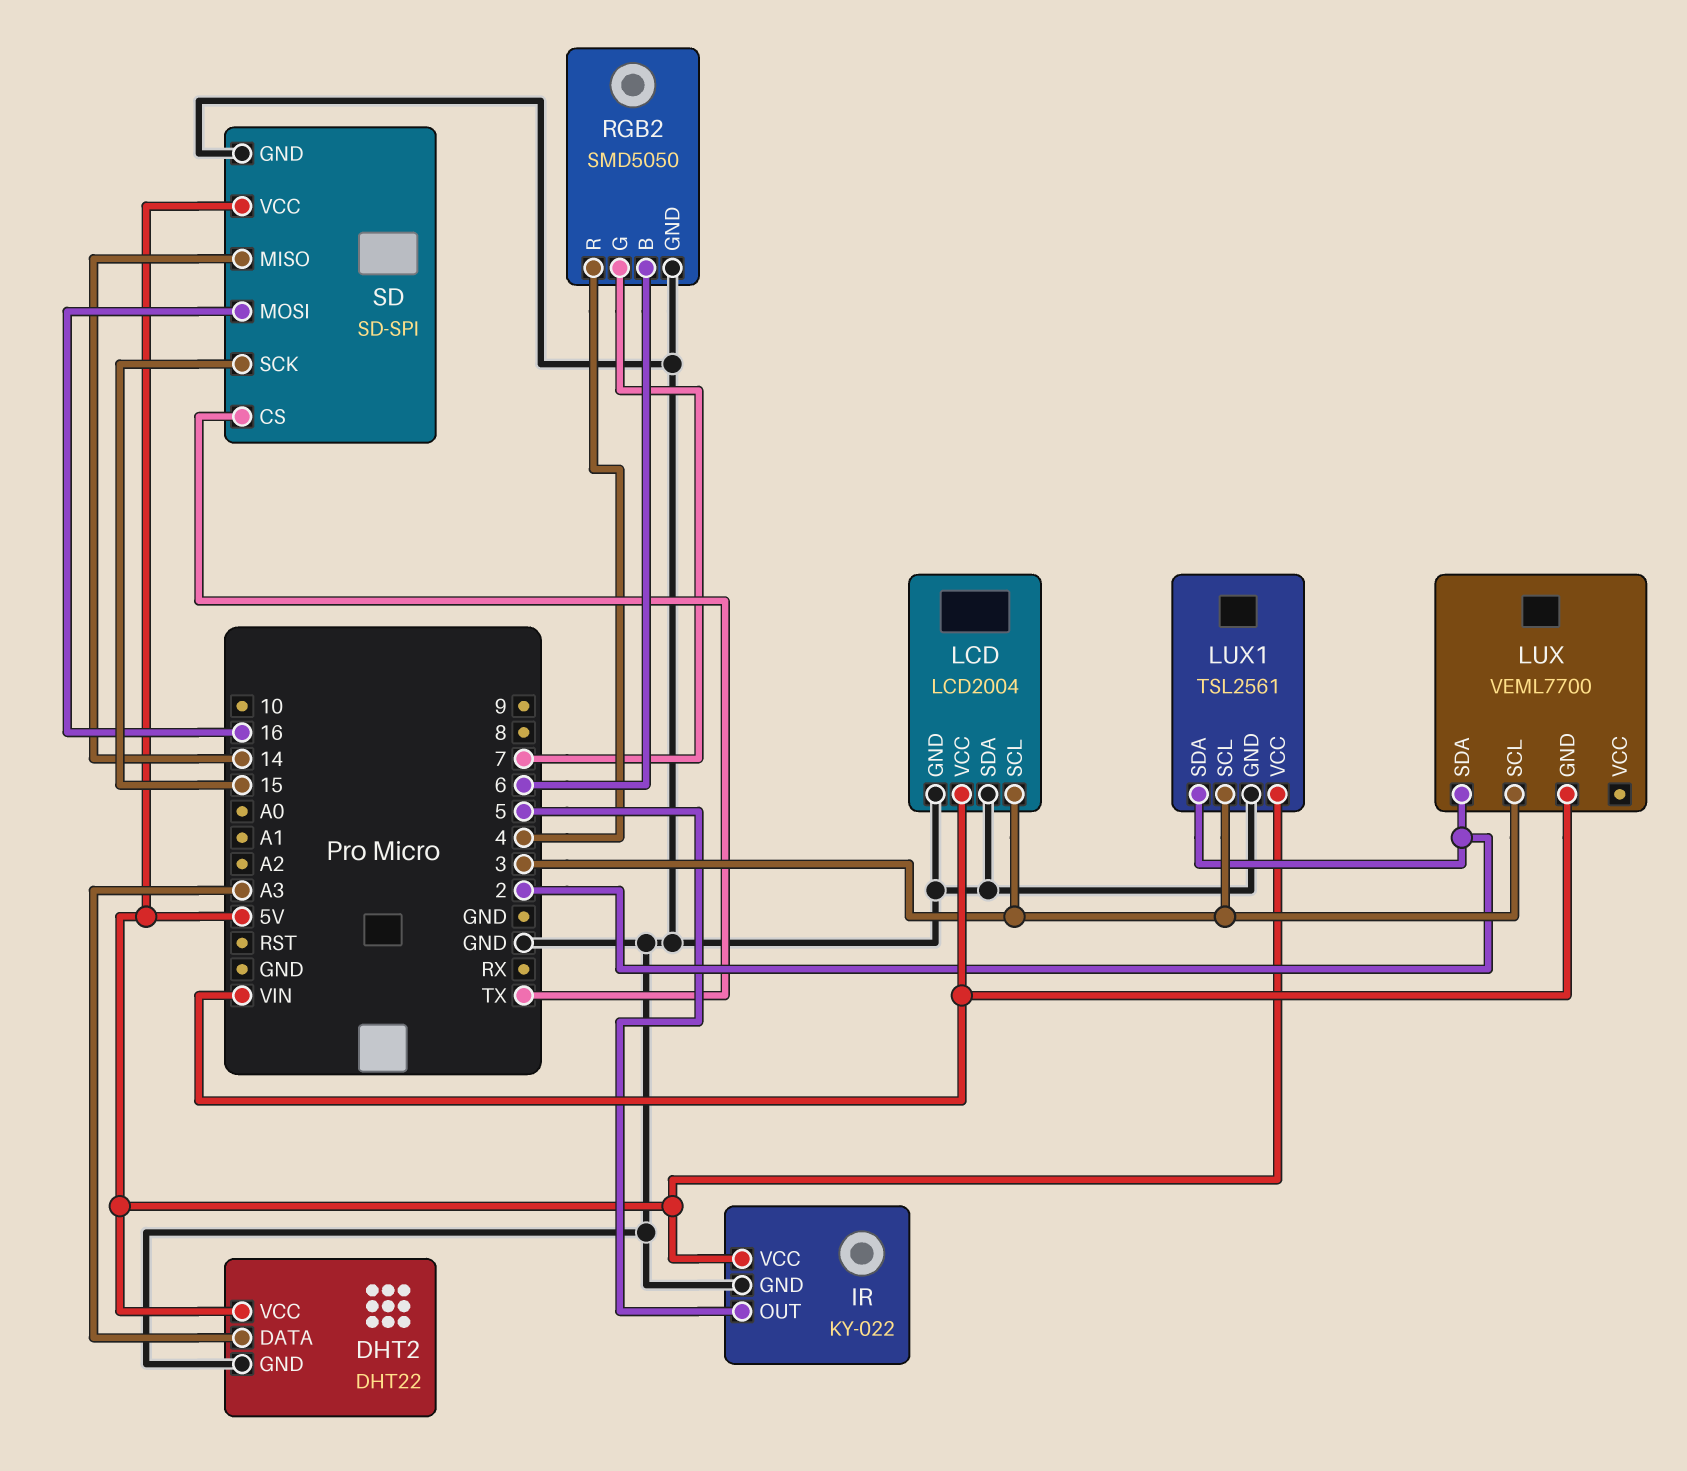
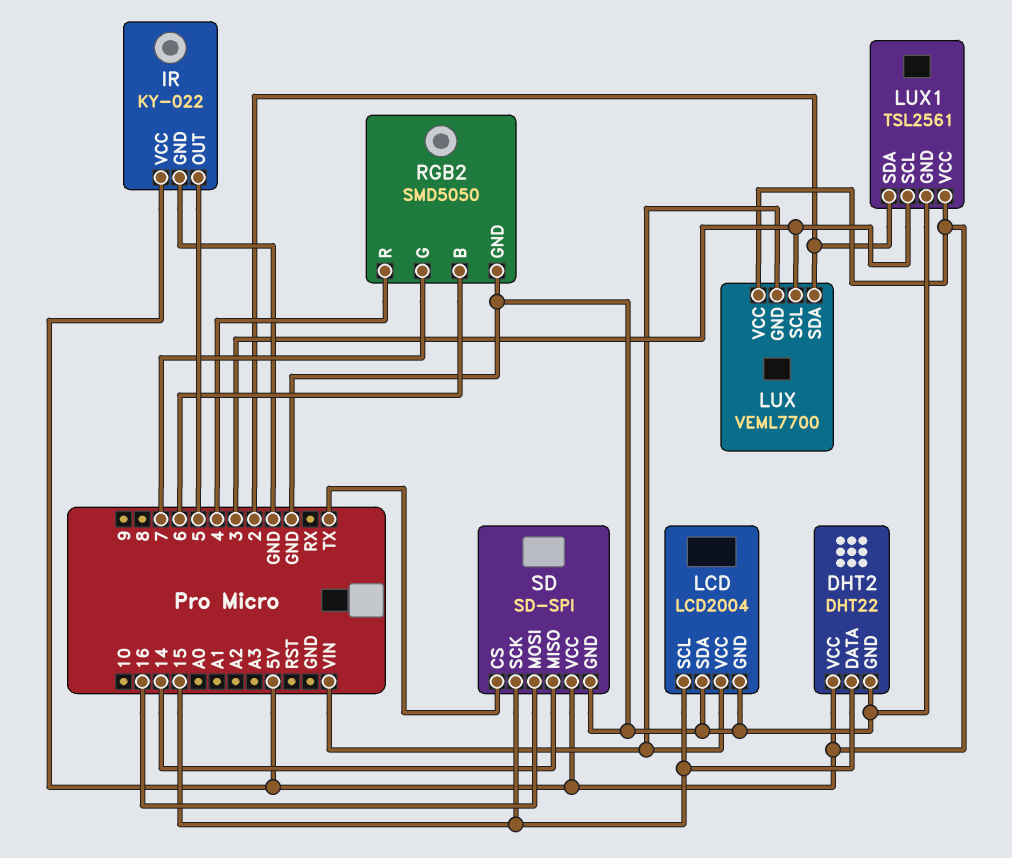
DHT2 pin DATA: A3 -> 15
LCD pin SCL: 3 -> 15
LUX pin VCC: none -> 5V

